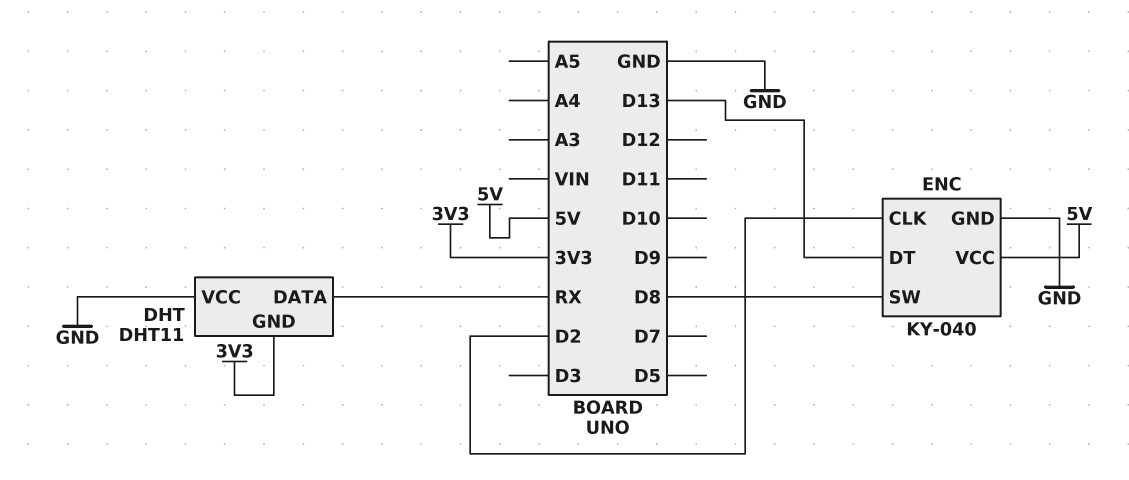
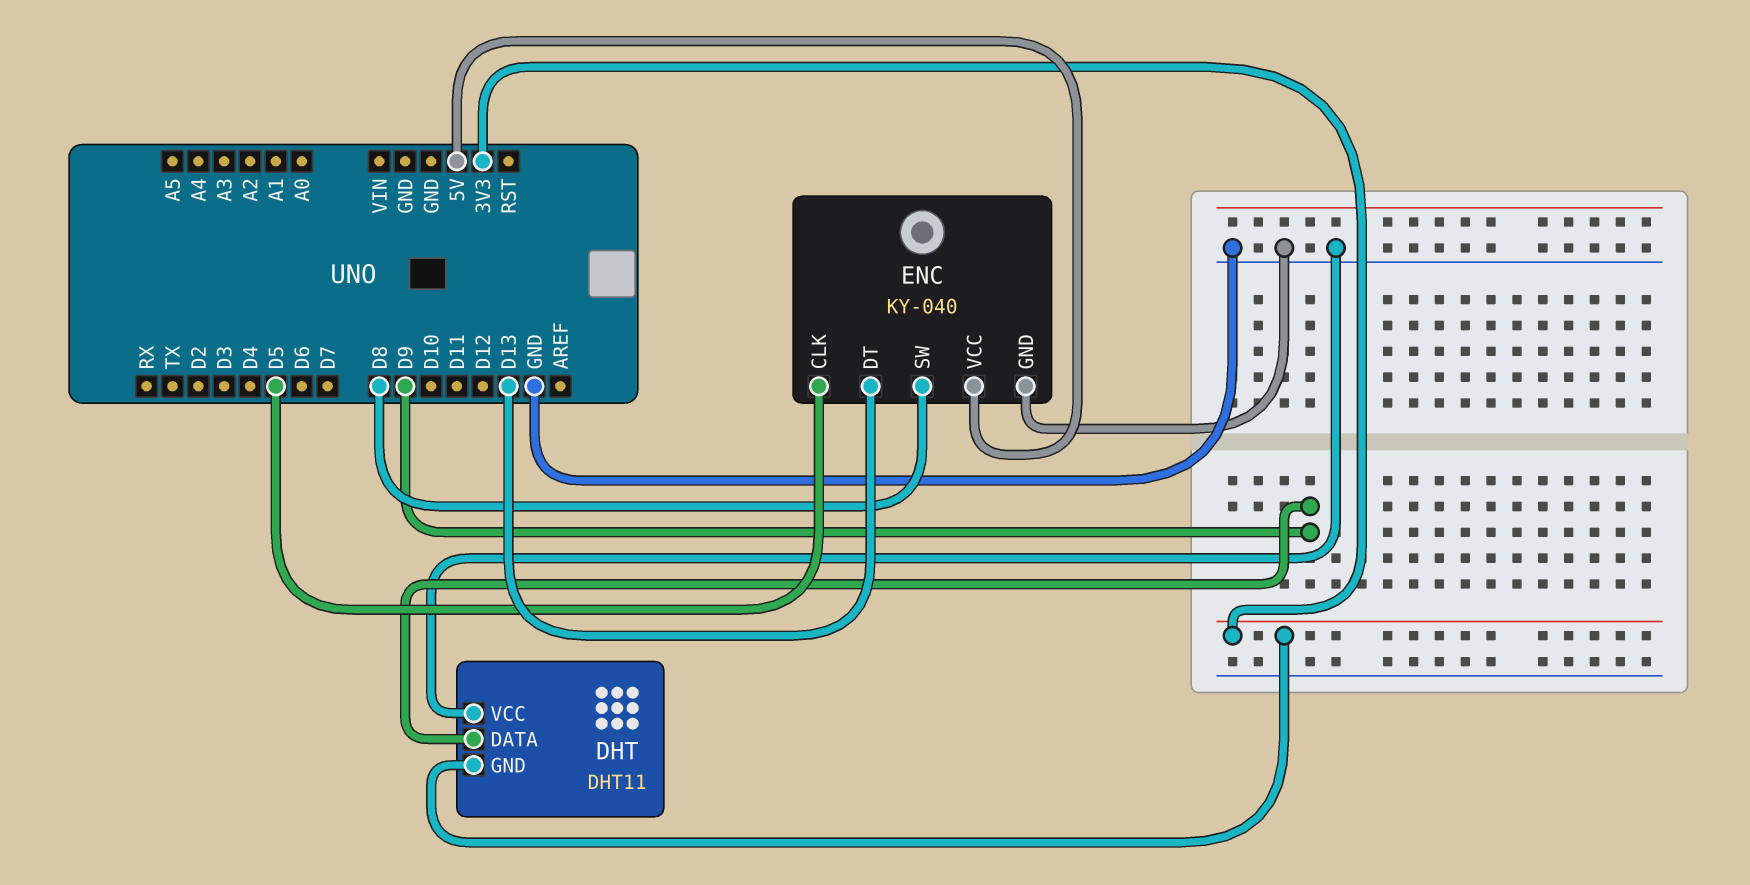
DHT pin DATA: RX -> D9
ENC pin CLK: D2 -> D5

